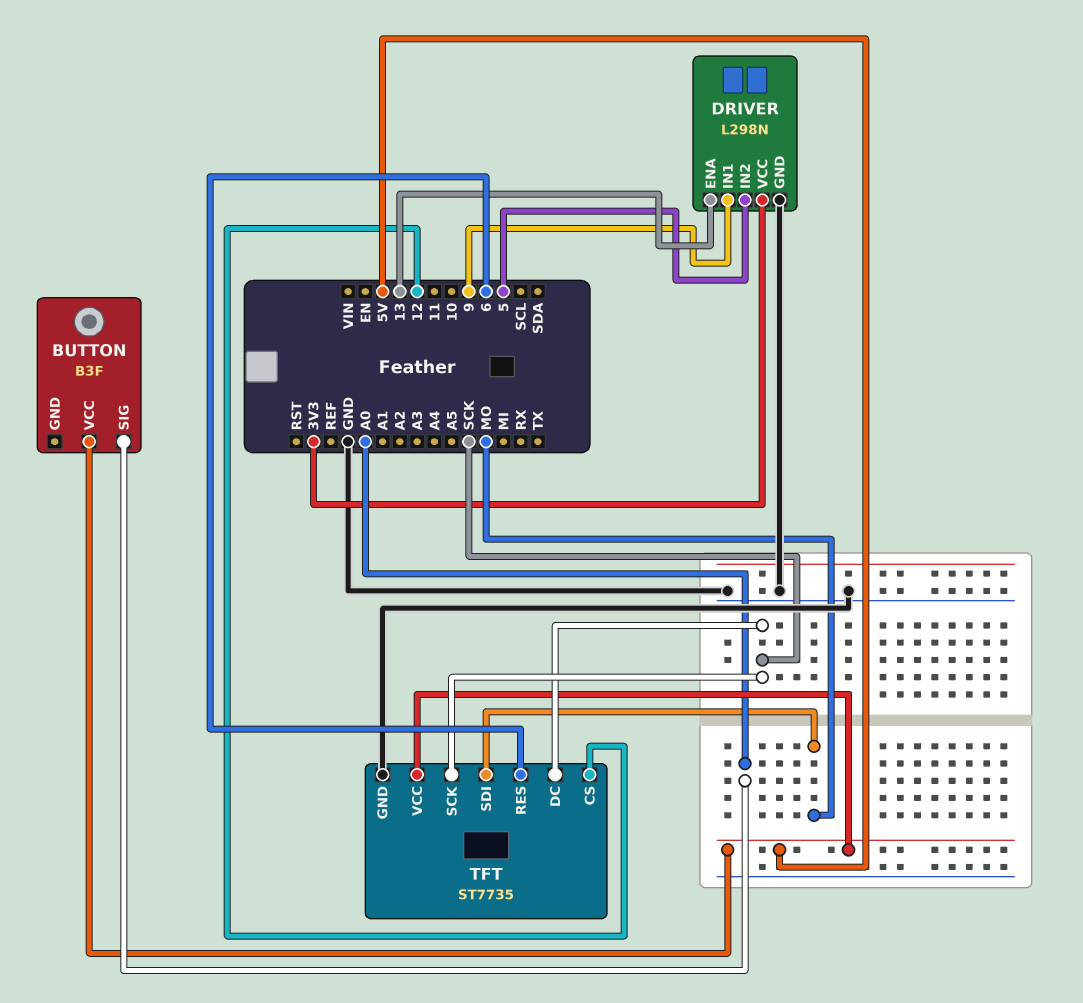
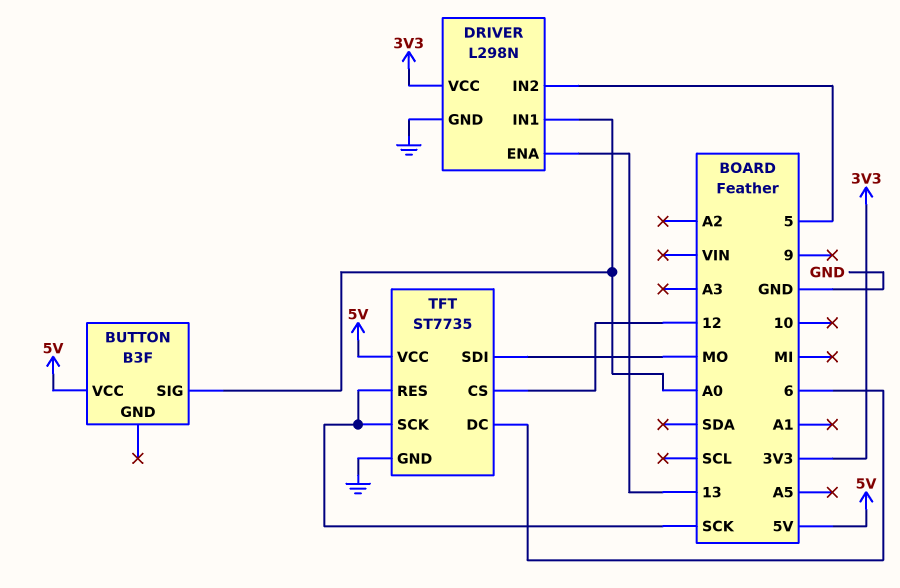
DRIVER pin IN1: 9 -> A0
TFT pin DC: SCK -> 6
TFT pin RES: 6 -> SCK

